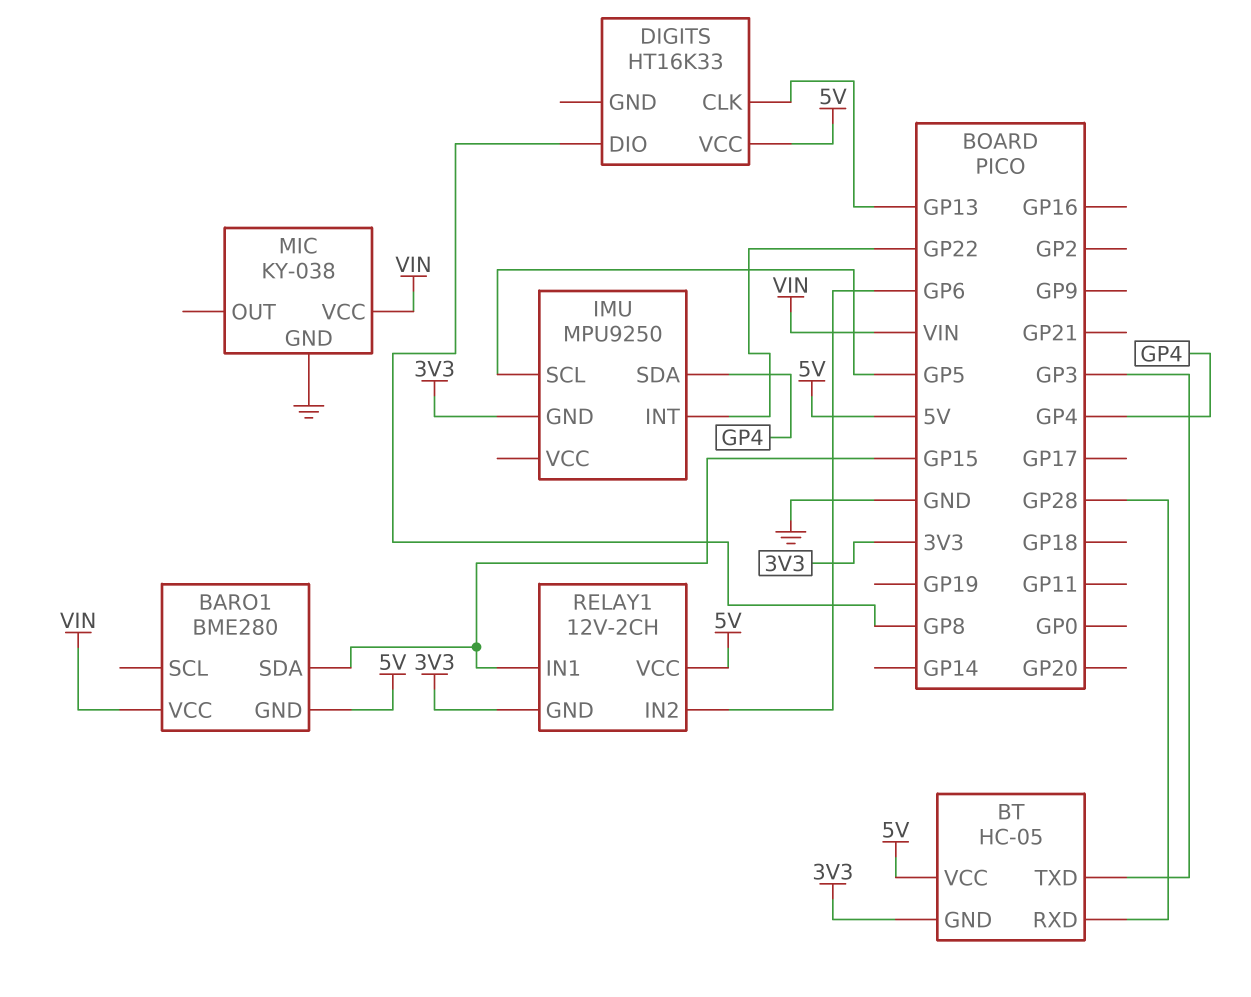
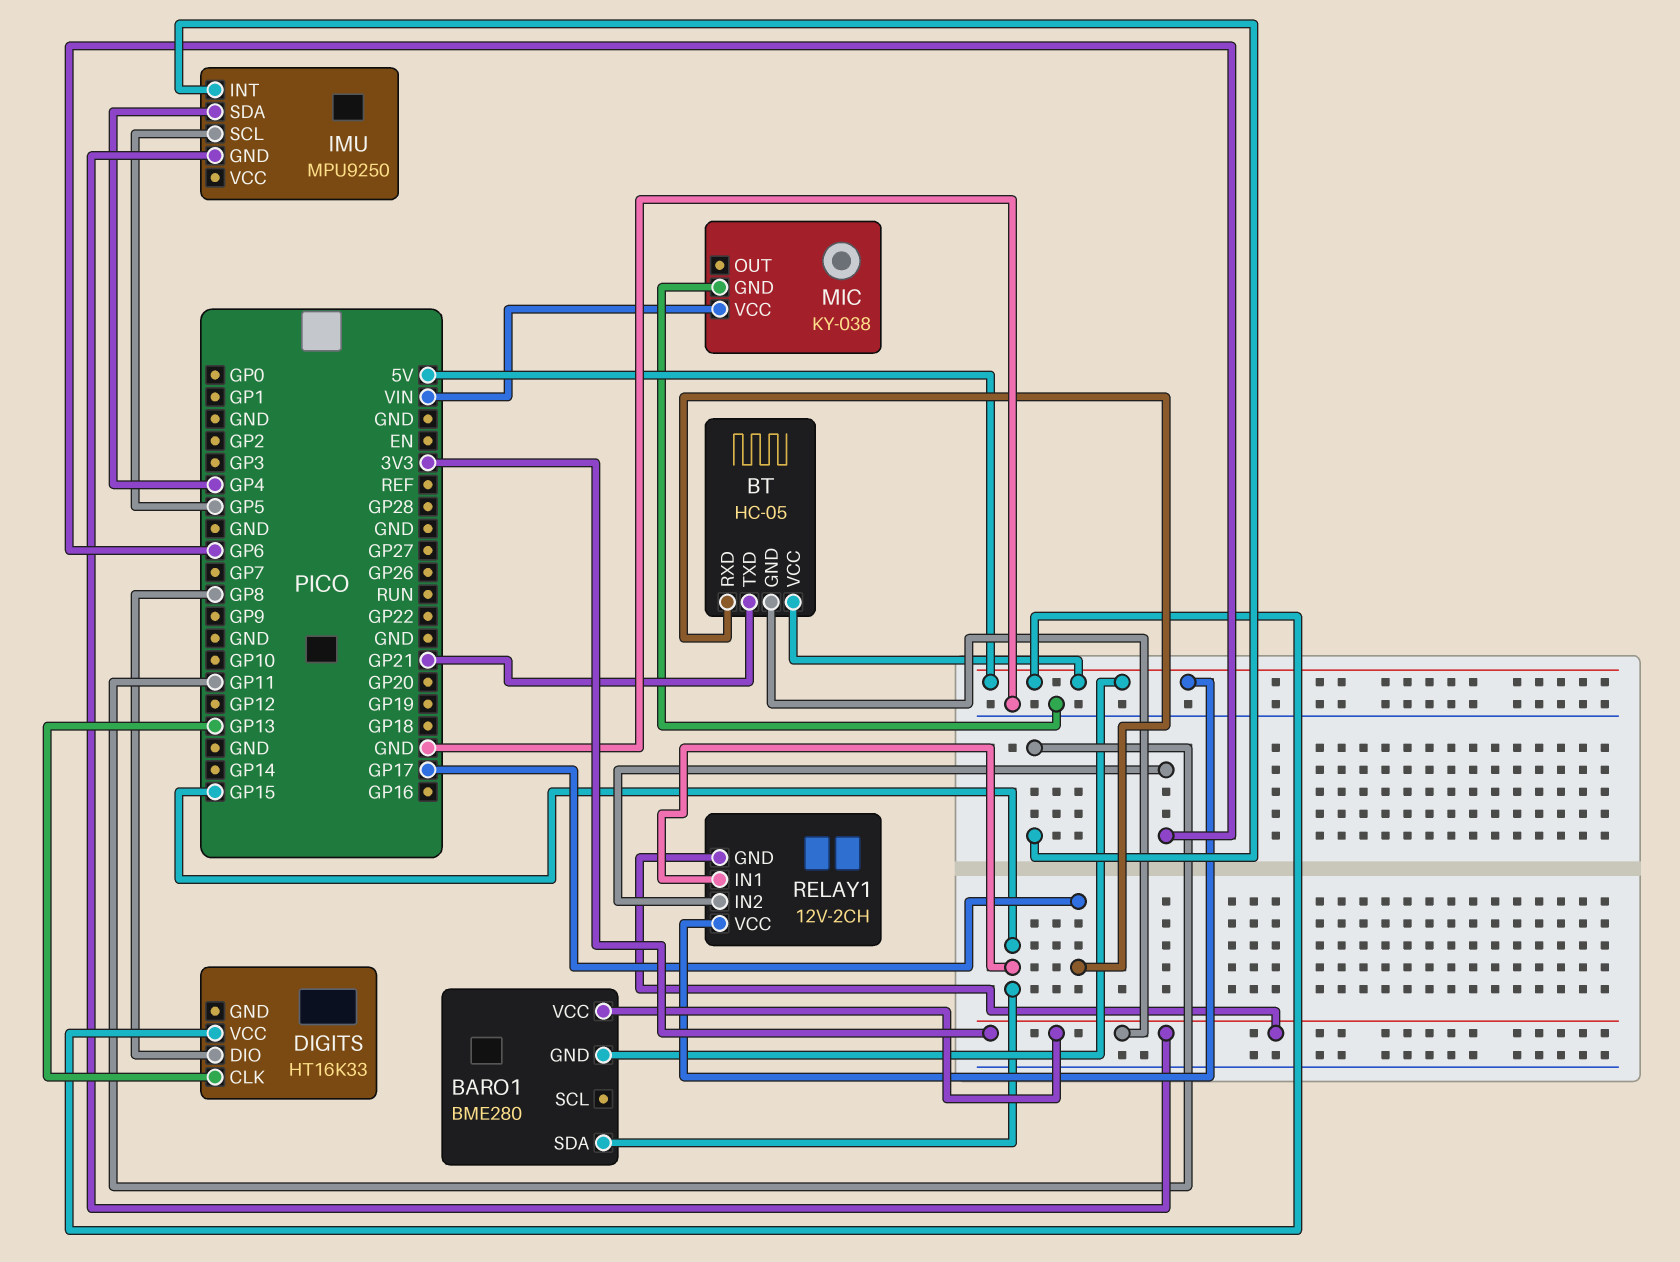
BARO1 pin VCC: VIN -> 3V3
BT pin RXD: GP28 -> GP17
BT pin TXD: GP3 -> GP21
IMU pin INT: GP22 -> GP11

